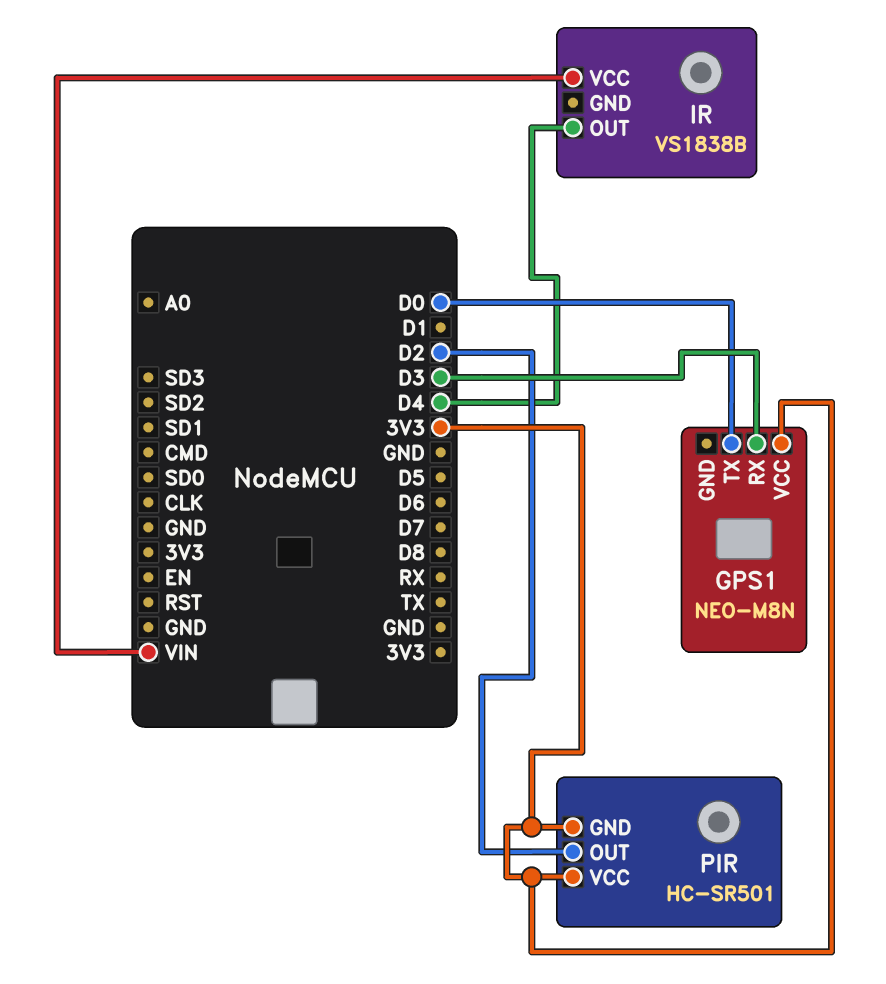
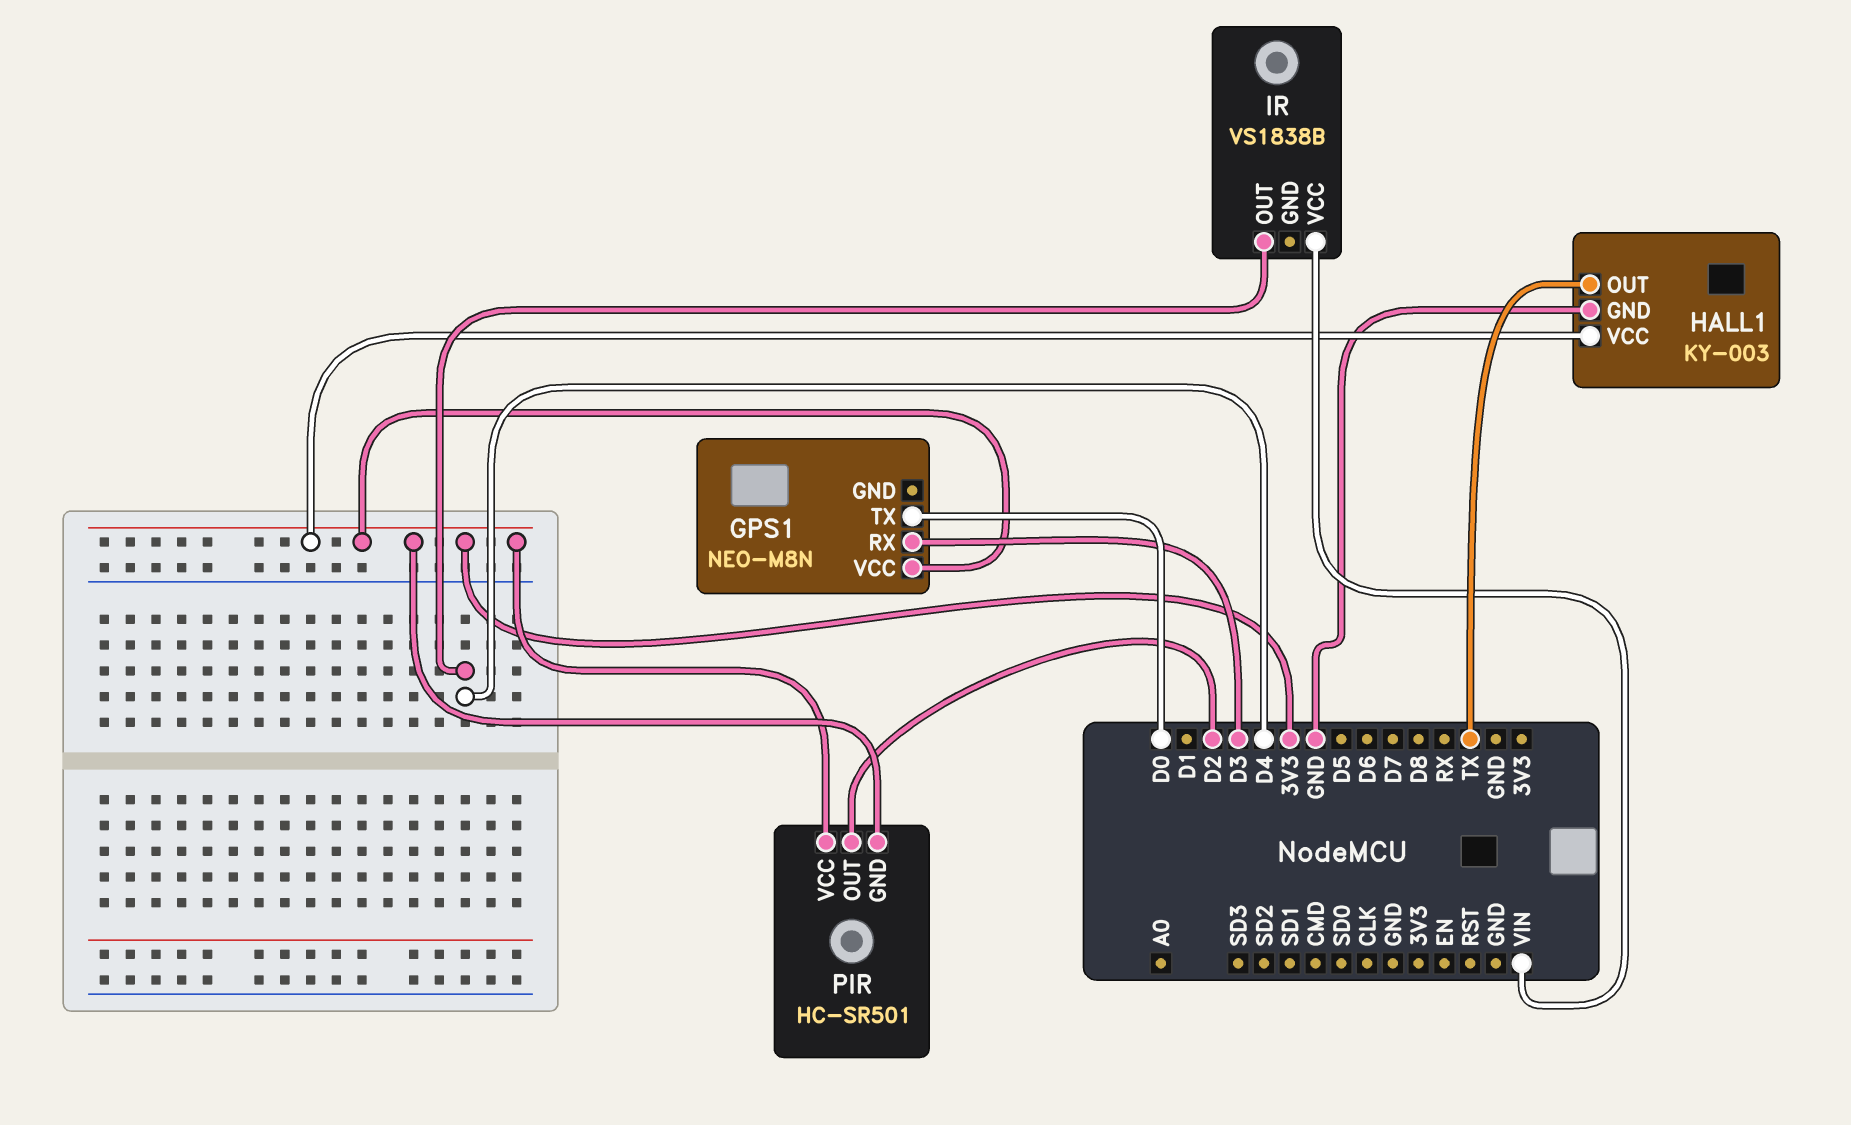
HALL1: none -> KY-003
HALL1 pin GND: none -> GND
HALL1 pin OUT: none -> TX
HALL1 pin VCC: none -> 3V3

